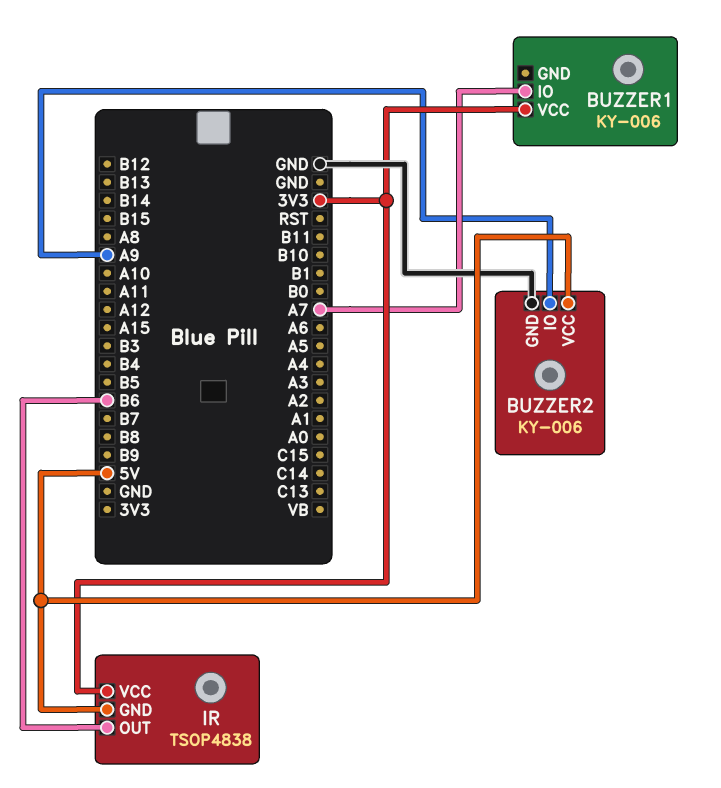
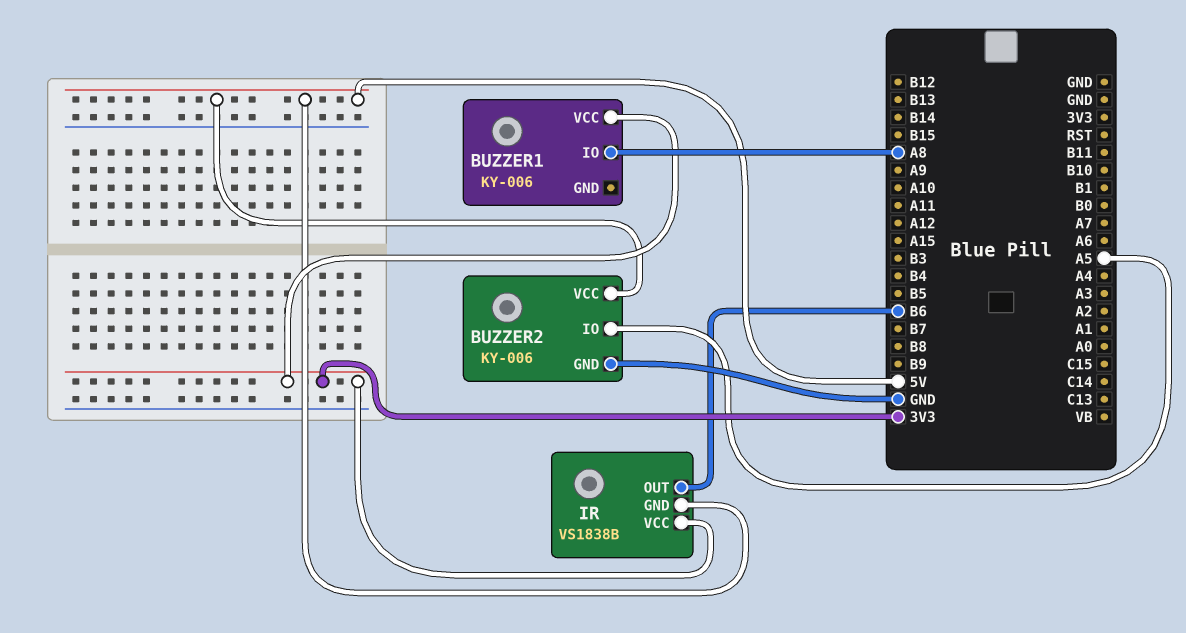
BUZZER1 pin IO: A7 -> A8
BUZZER2 pin IO: A9 -> A5
IR: TSOP4838 -> VS1838B

